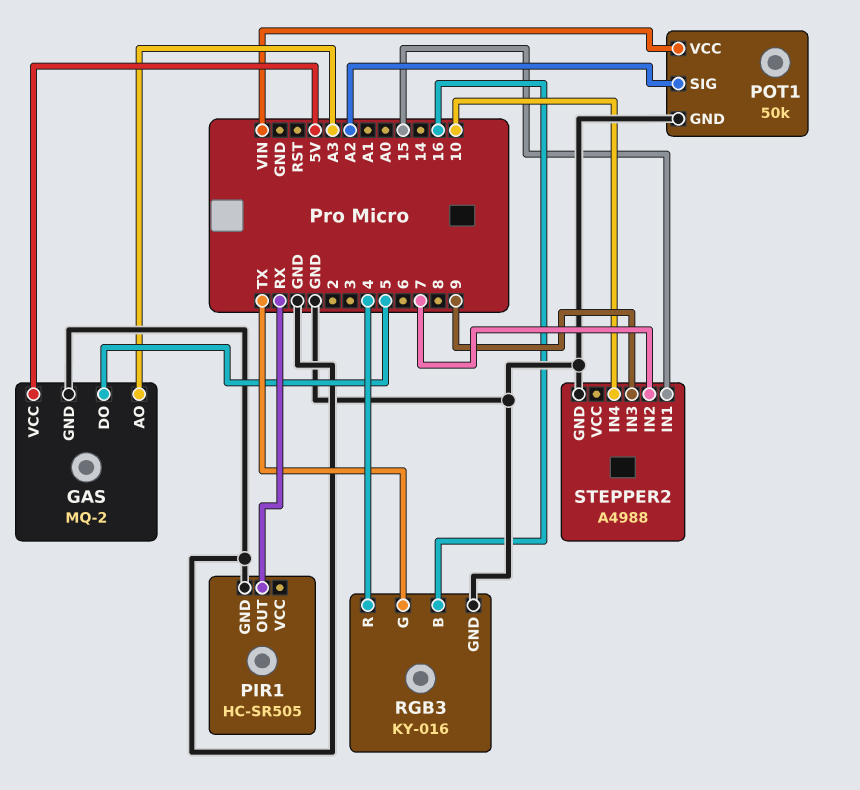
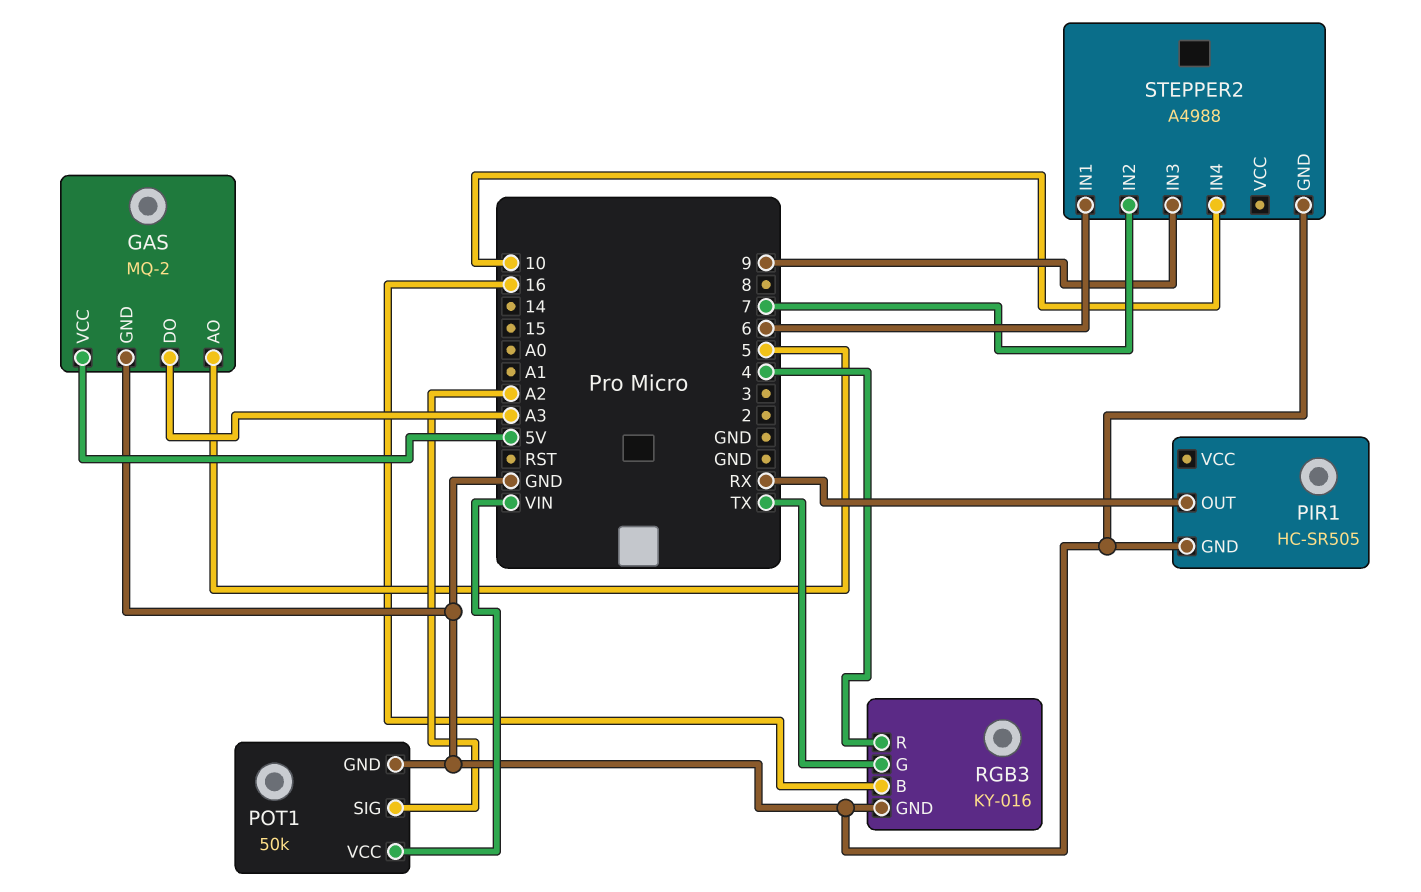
GAS pin AO: A3 -> 5
GAS pin DO: 5 -> A3
STEPPER2 pin IN1: 15 -> 6

